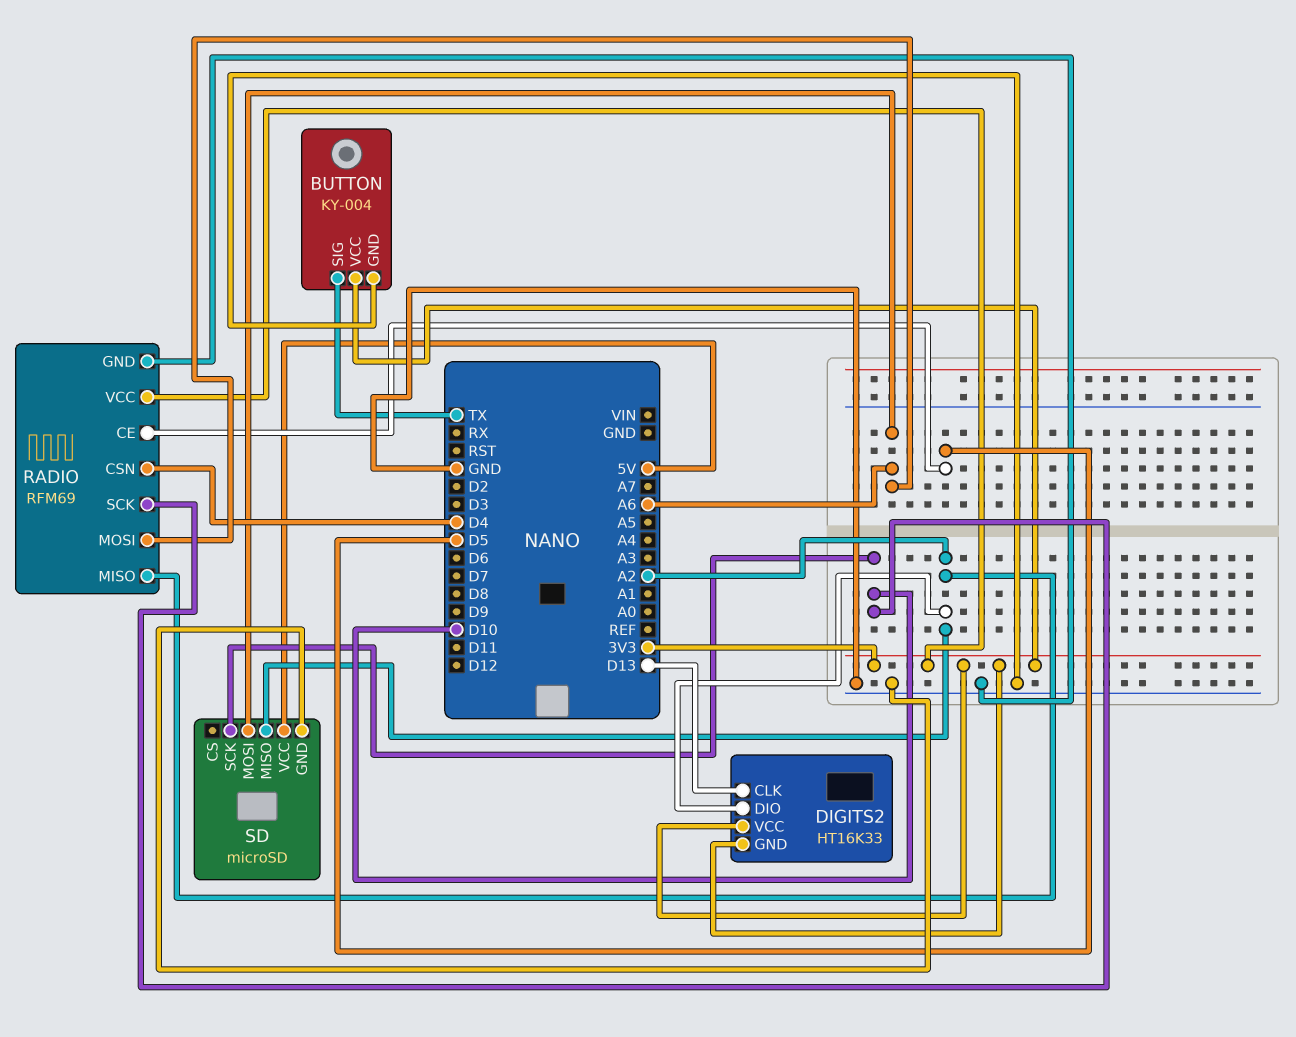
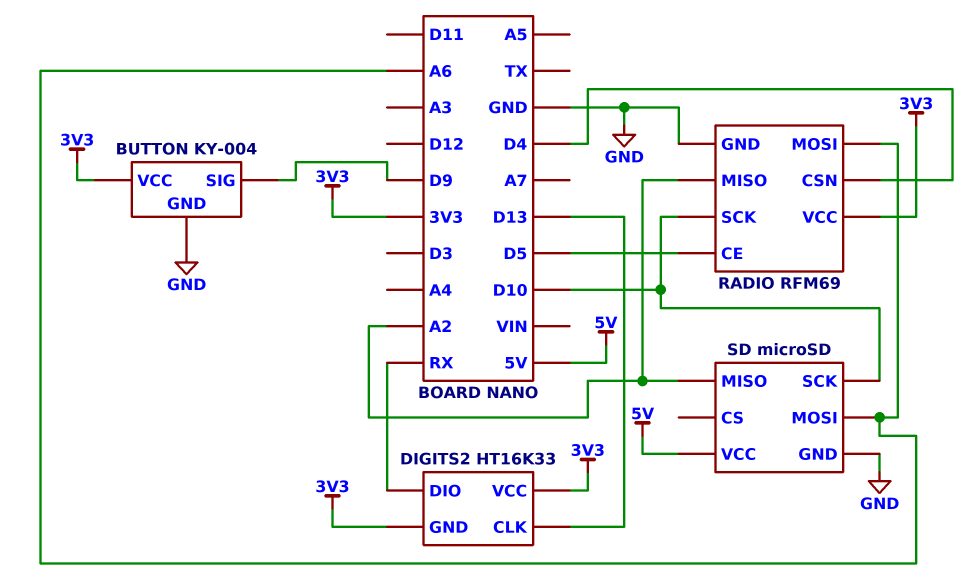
BUTTON pin SIG: TX -> D9
DIGITS2 pin DIO: A2 -> RX

